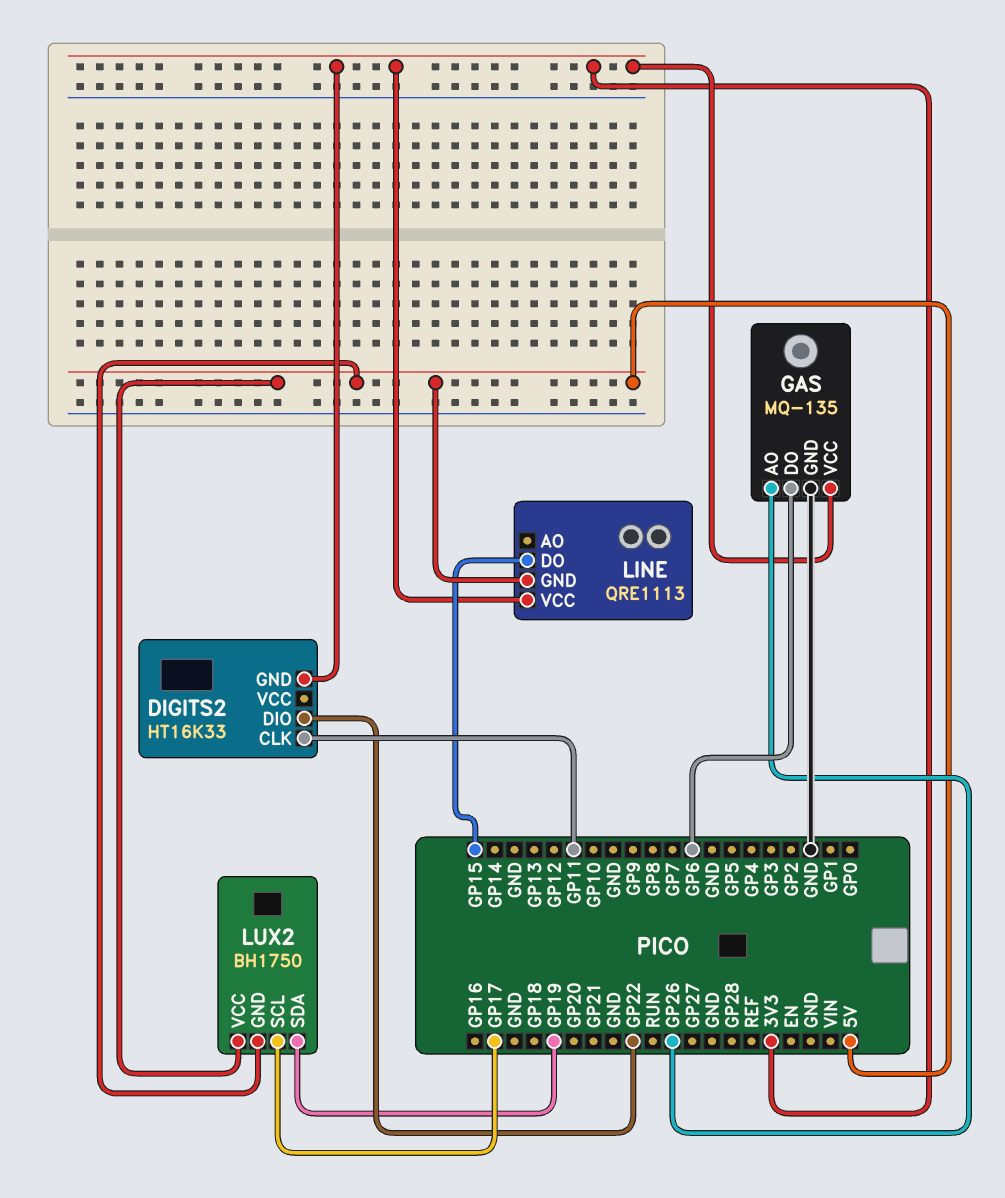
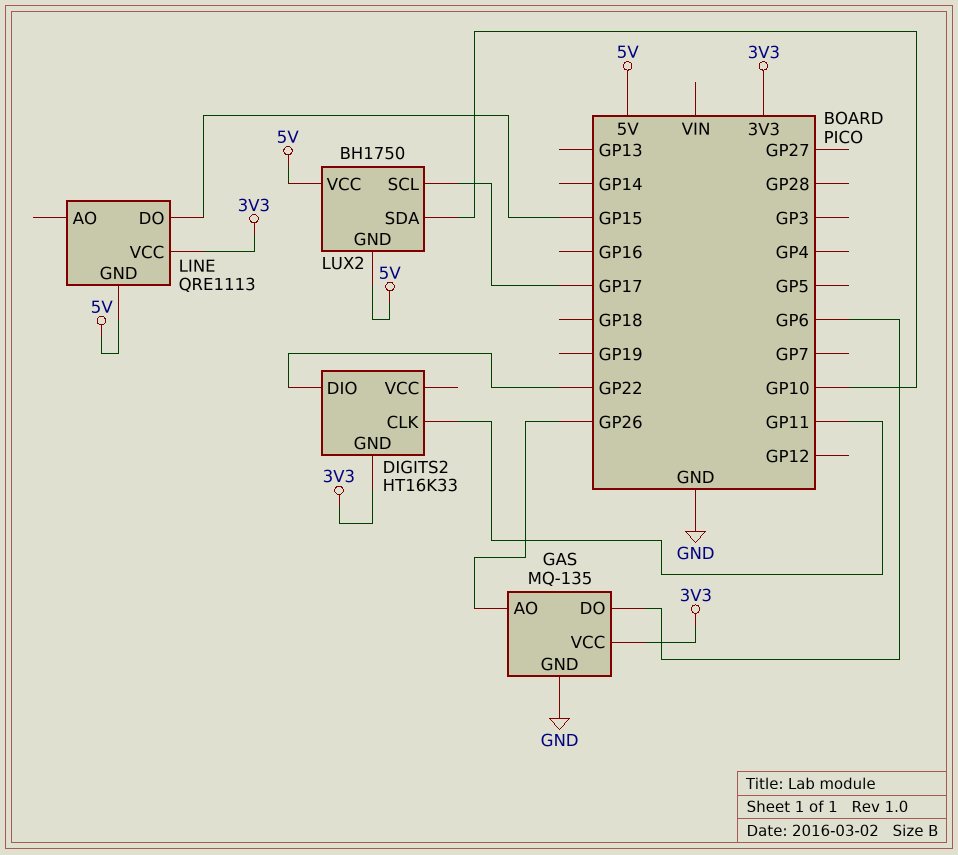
LUX2 pin SDA: GP19 -> GP10

